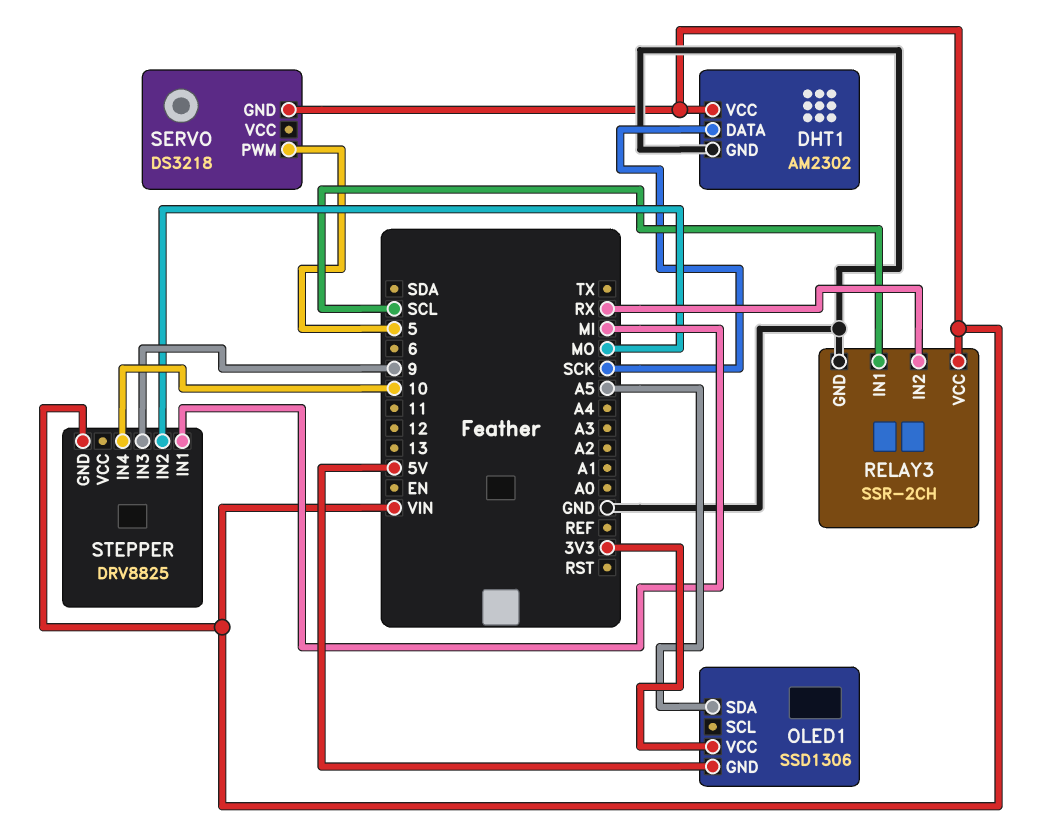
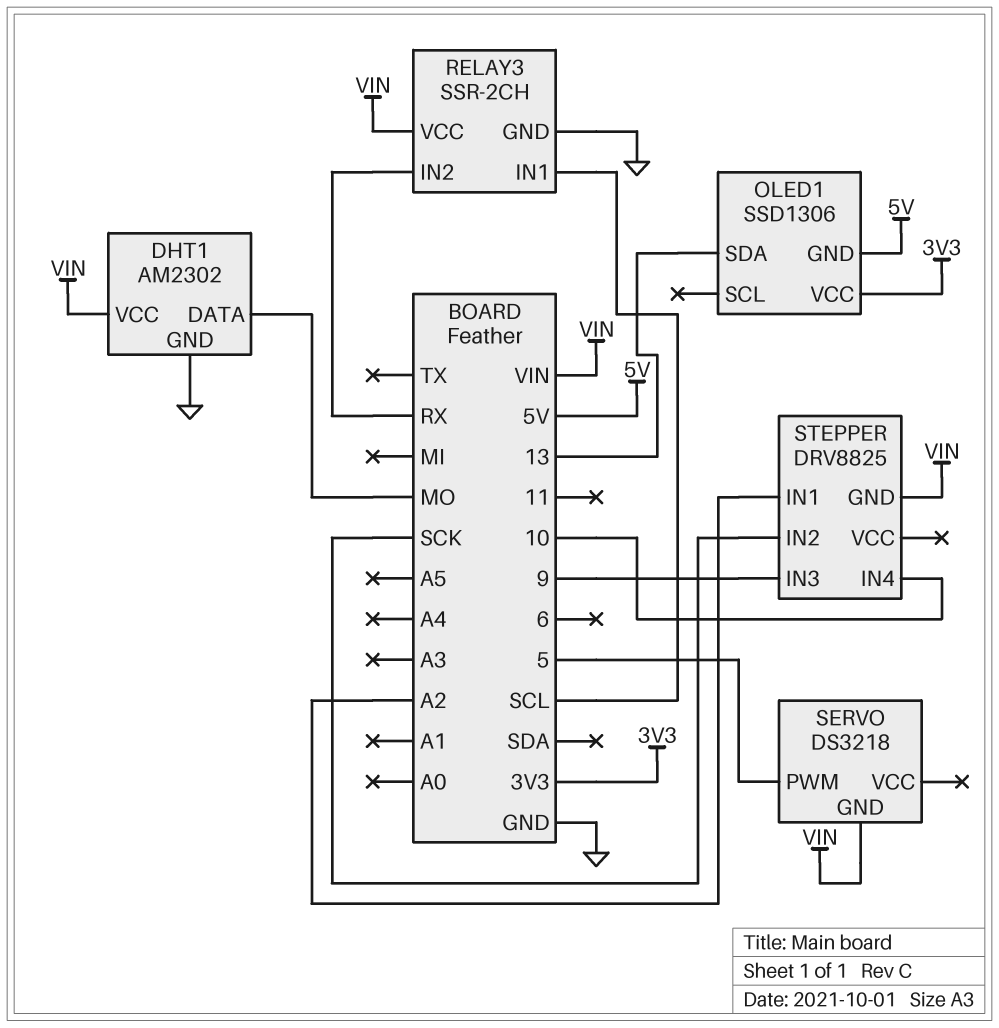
DHT1 pin DATA: SCK -> MO
OLED1 pin SDA: A5 -> 13
STEPPER pin IN1: MI -> A2
STEPPER pin IN2: MO -> SCK

